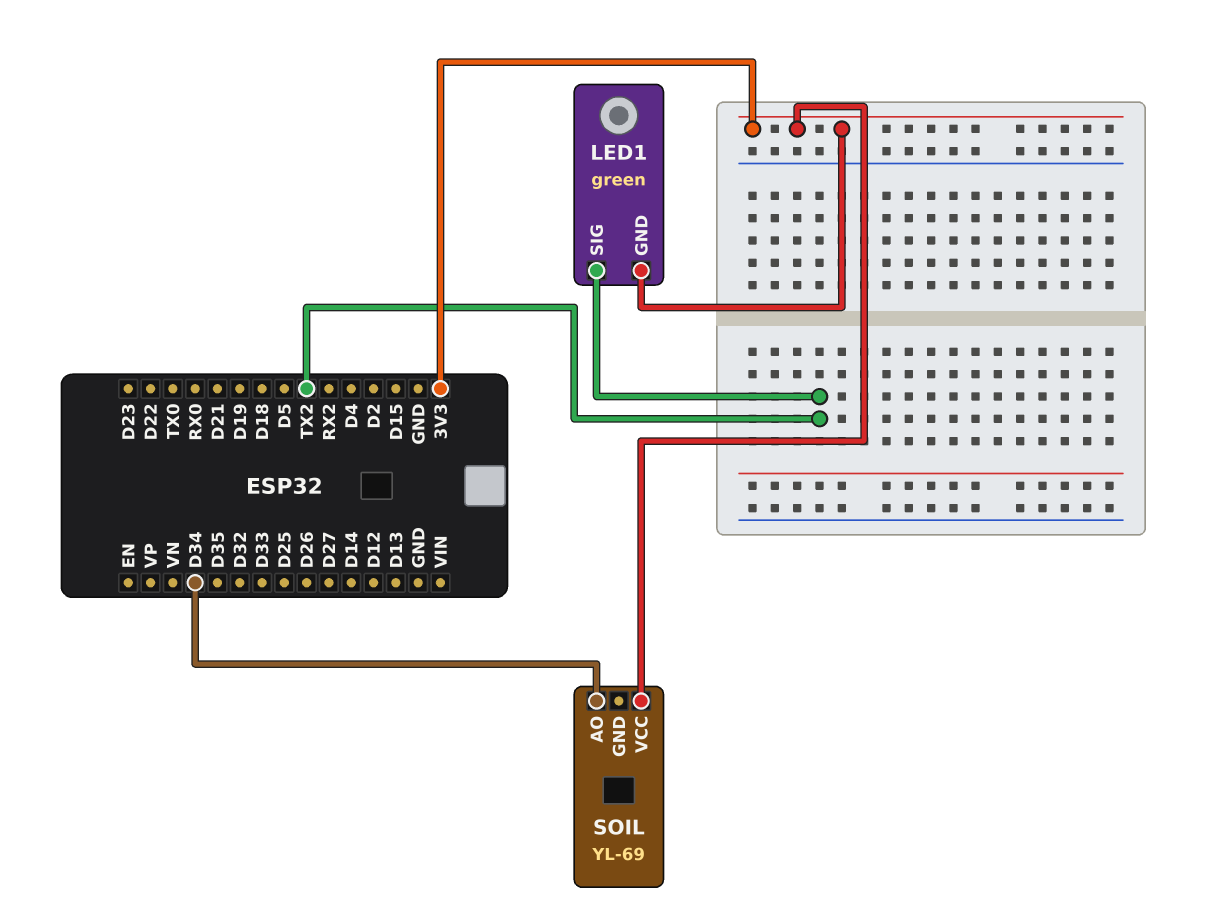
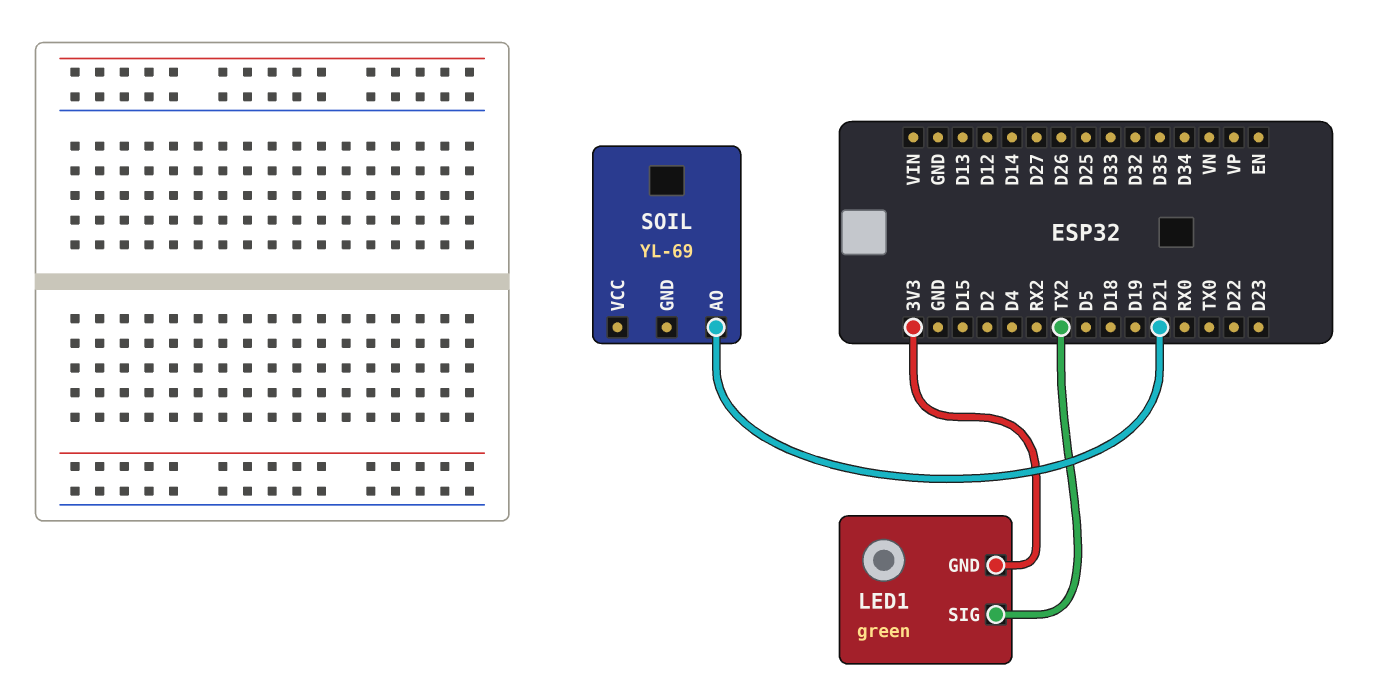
SOIL pin AO: D34 -> D21
SOIL pin VCC: 3V3 -> none

